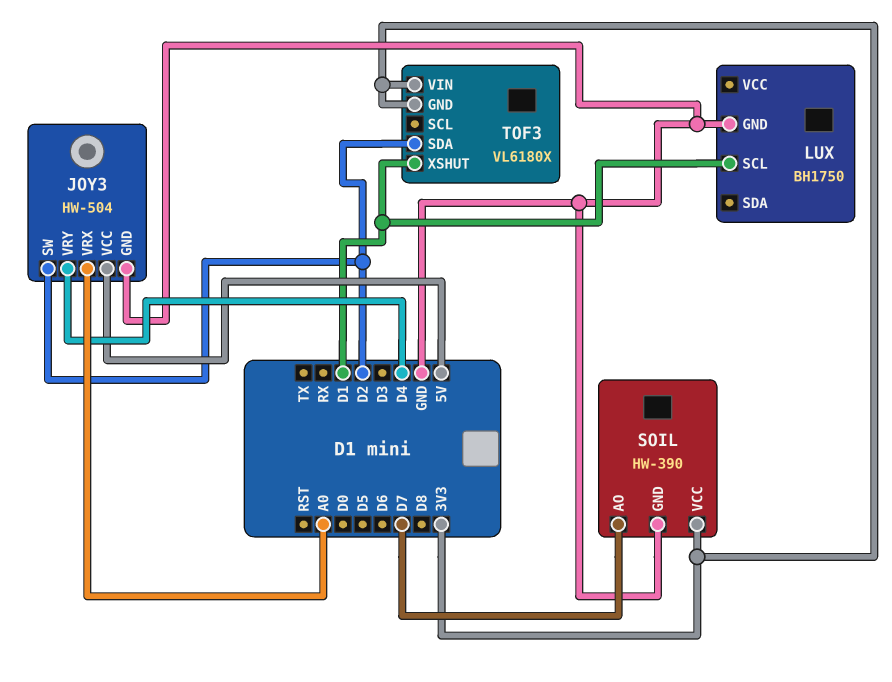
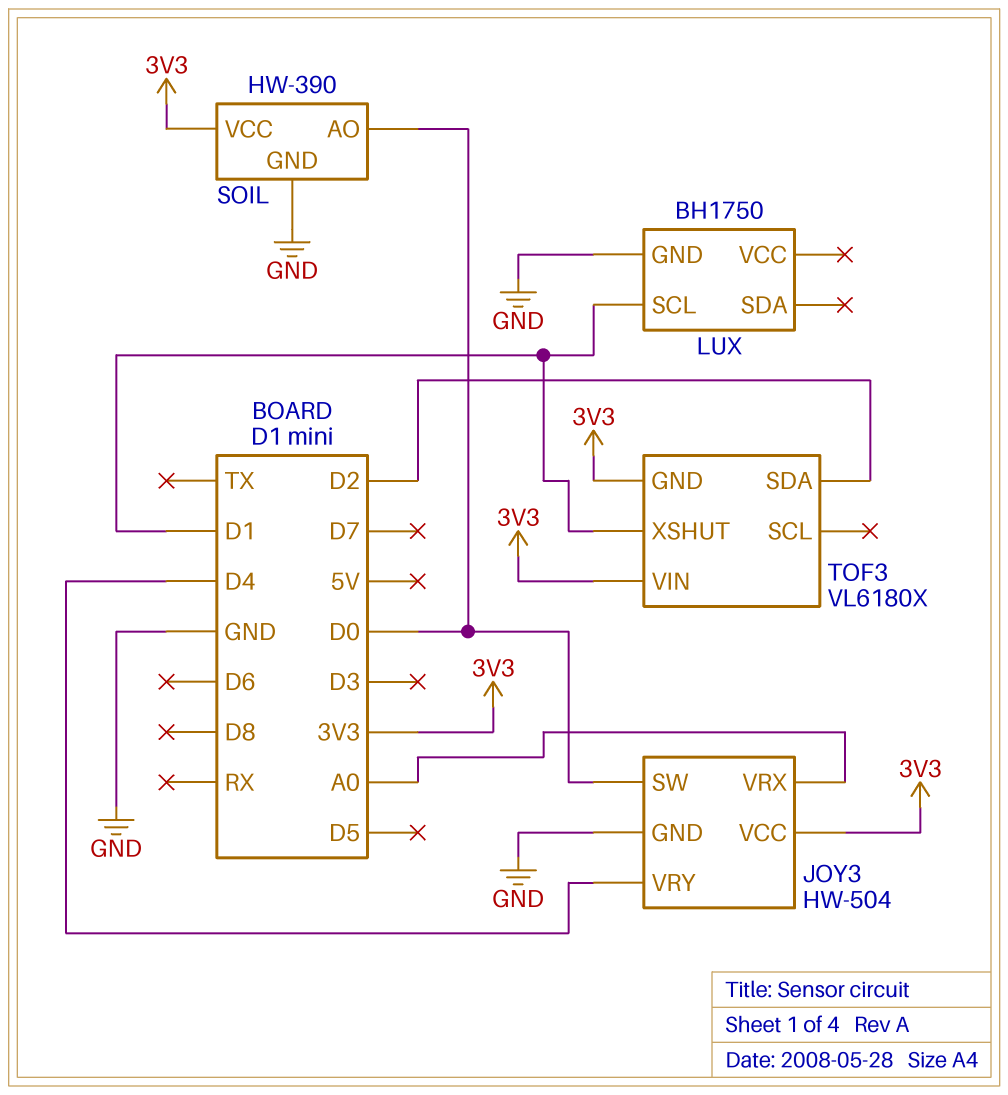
JOY3 pin SW: D2 -> D0
JOY3 pin VCC: 5V -> 3V3
SOIL pin AO: D7 -> D0

